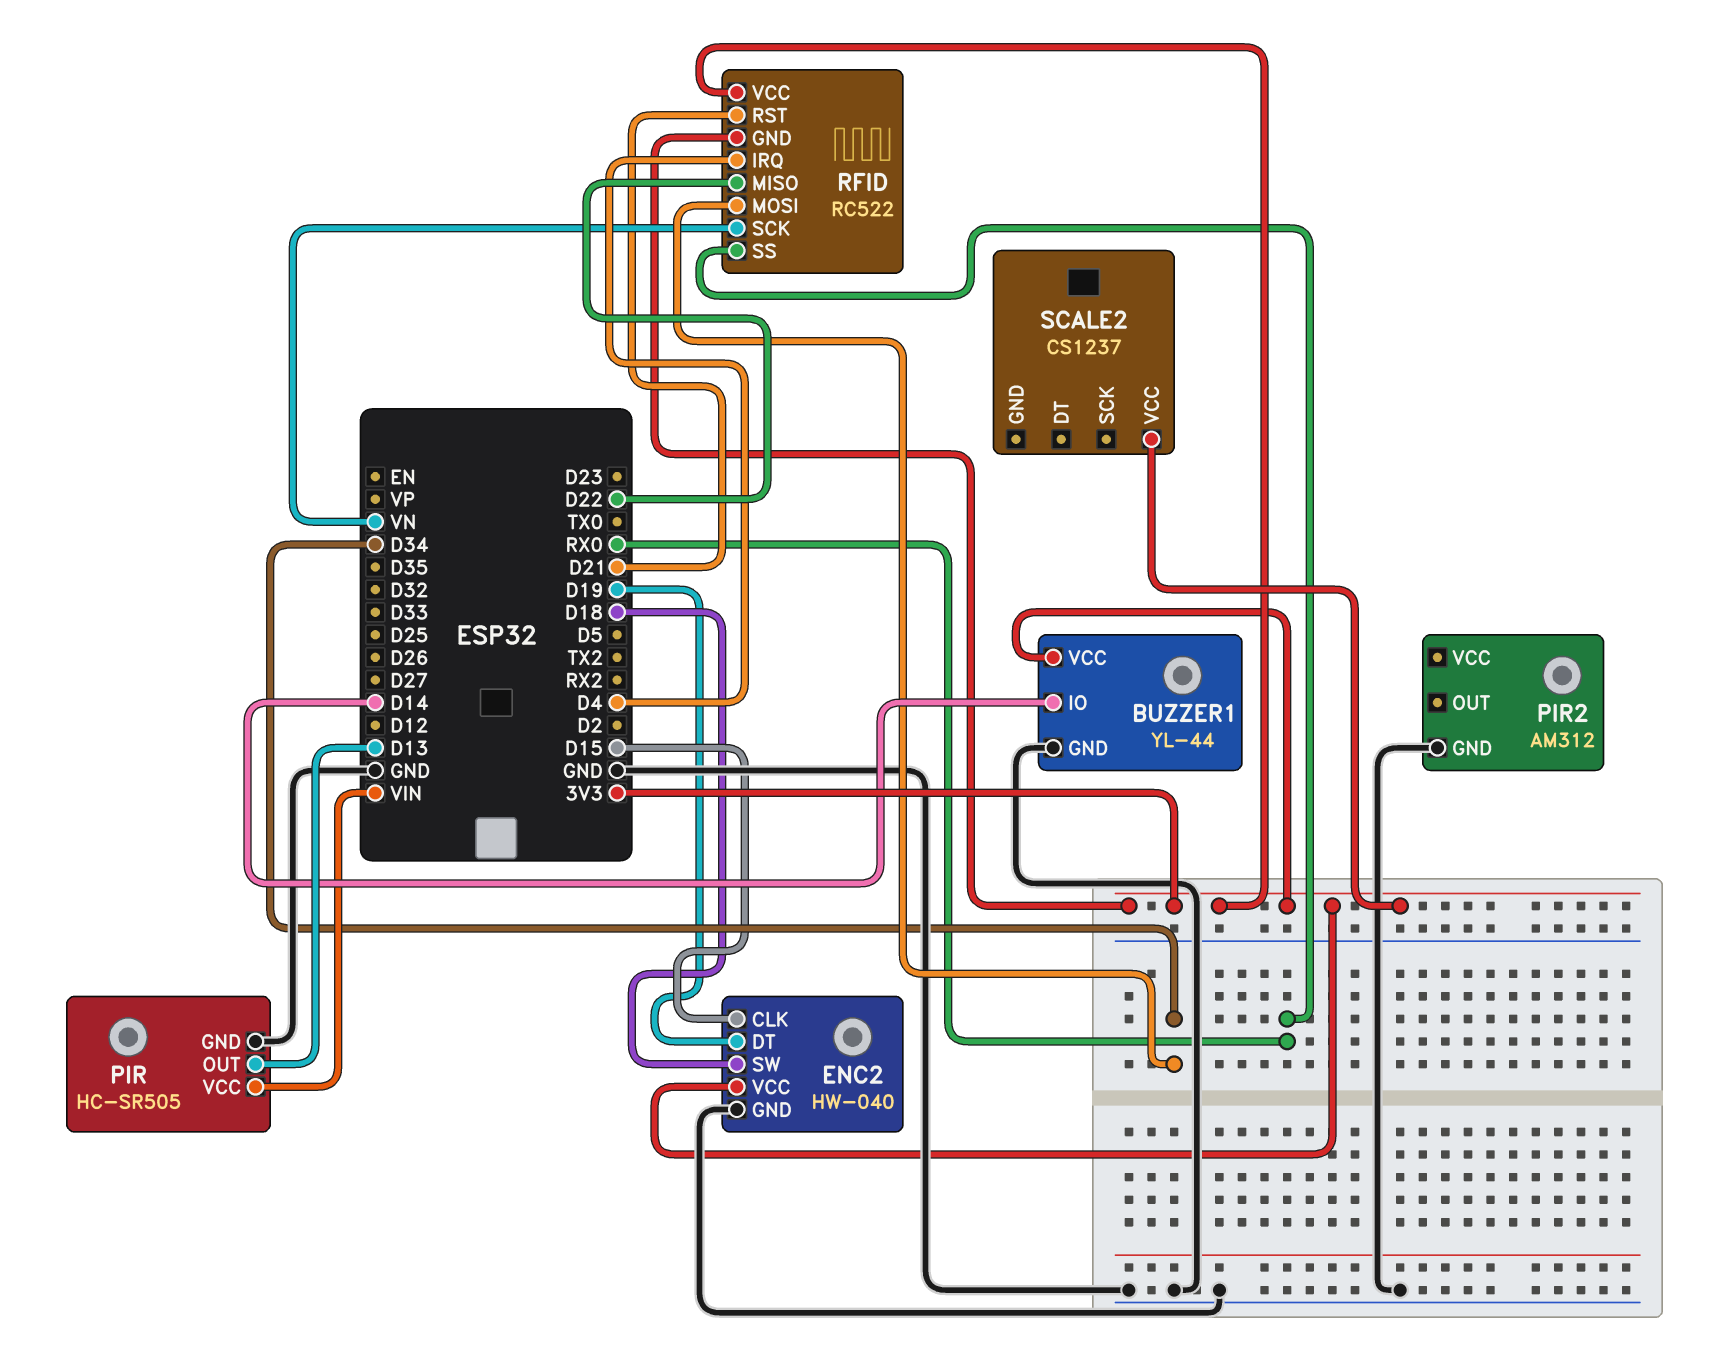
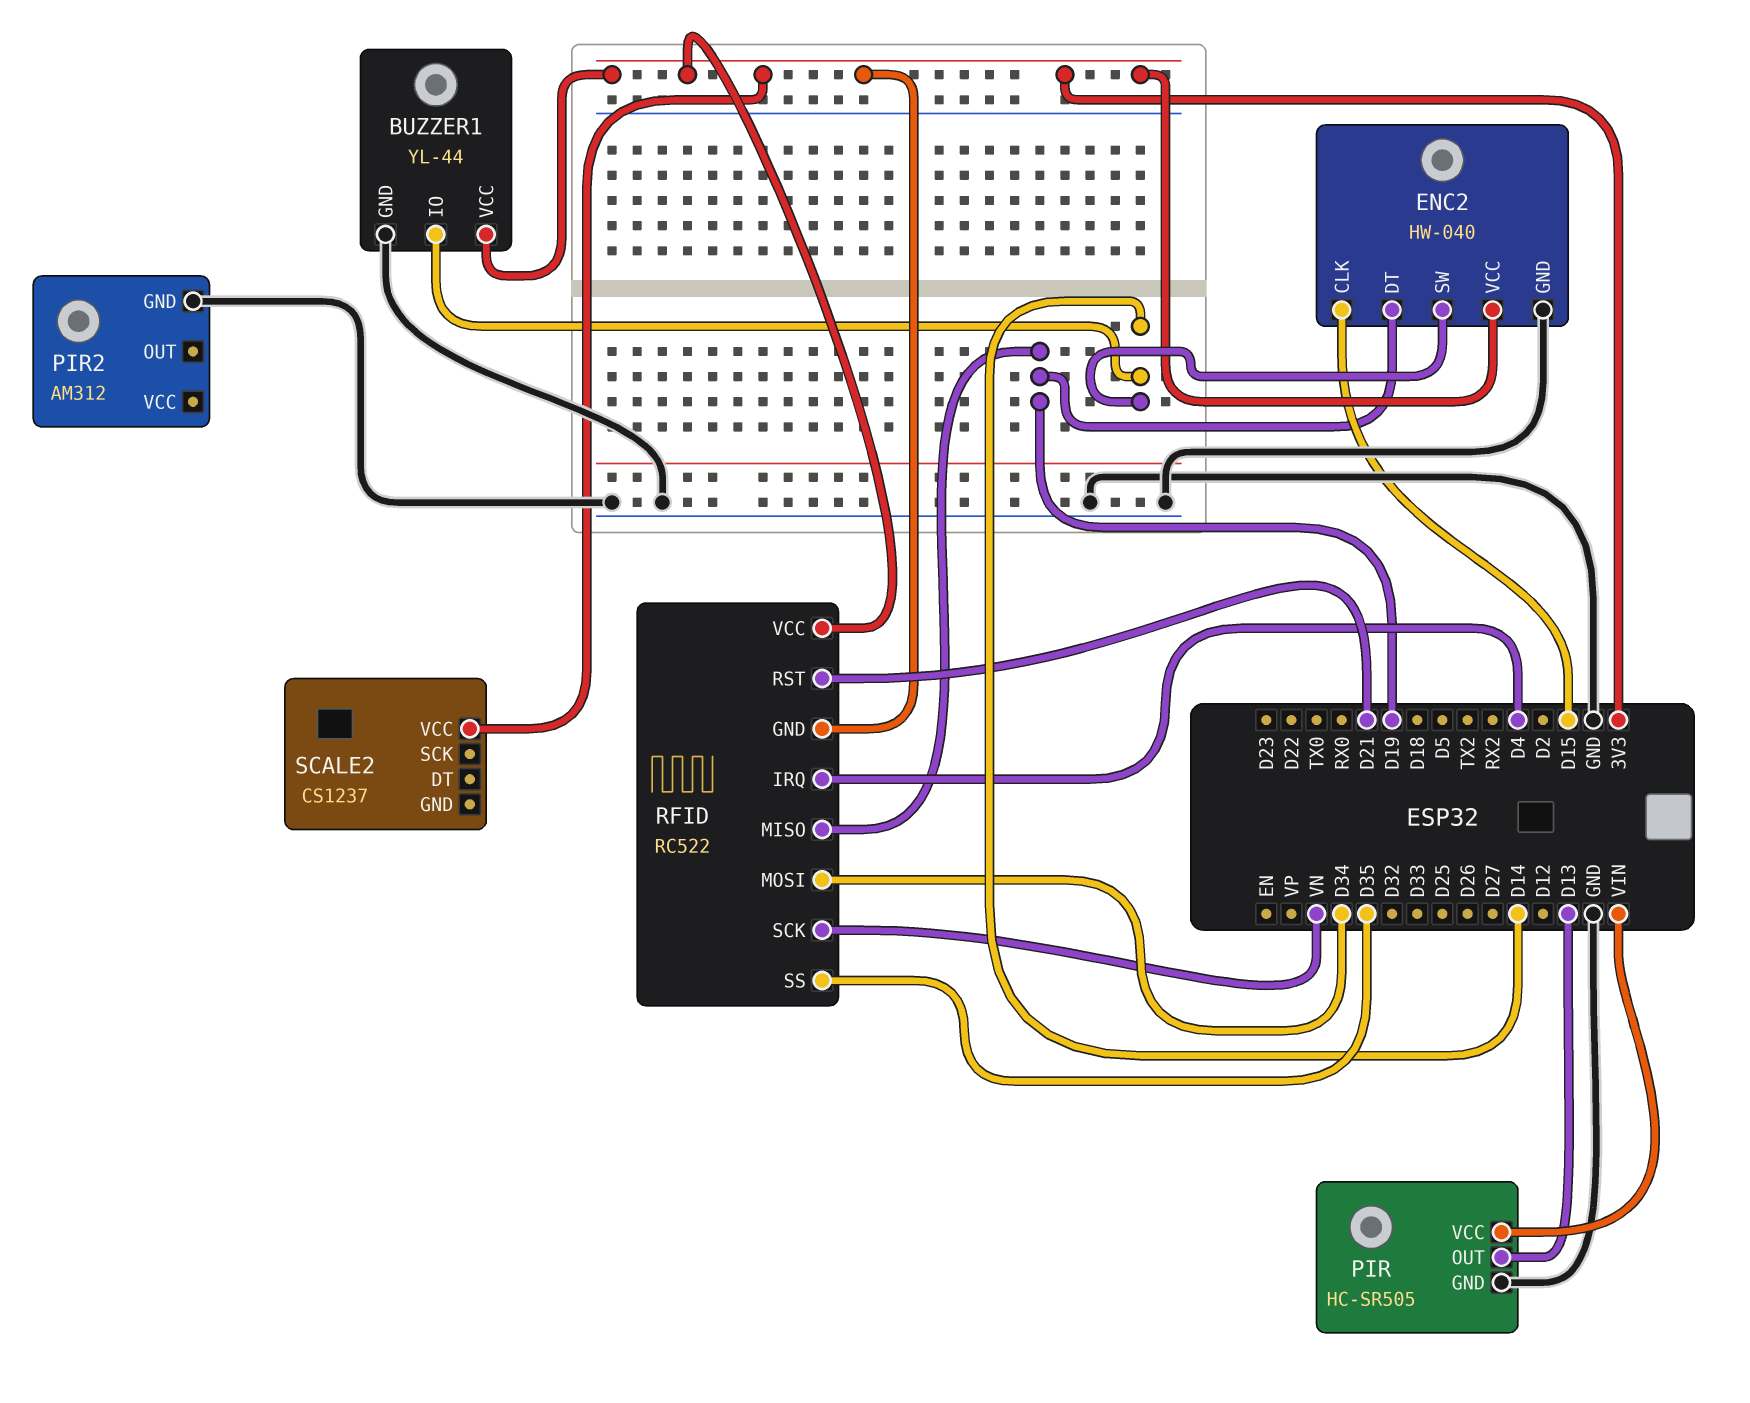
ENC2 pin SW: D18 -> D14
RFID pin MISO: D22 -> D19
RFID pin SS: RX0 -> D35

